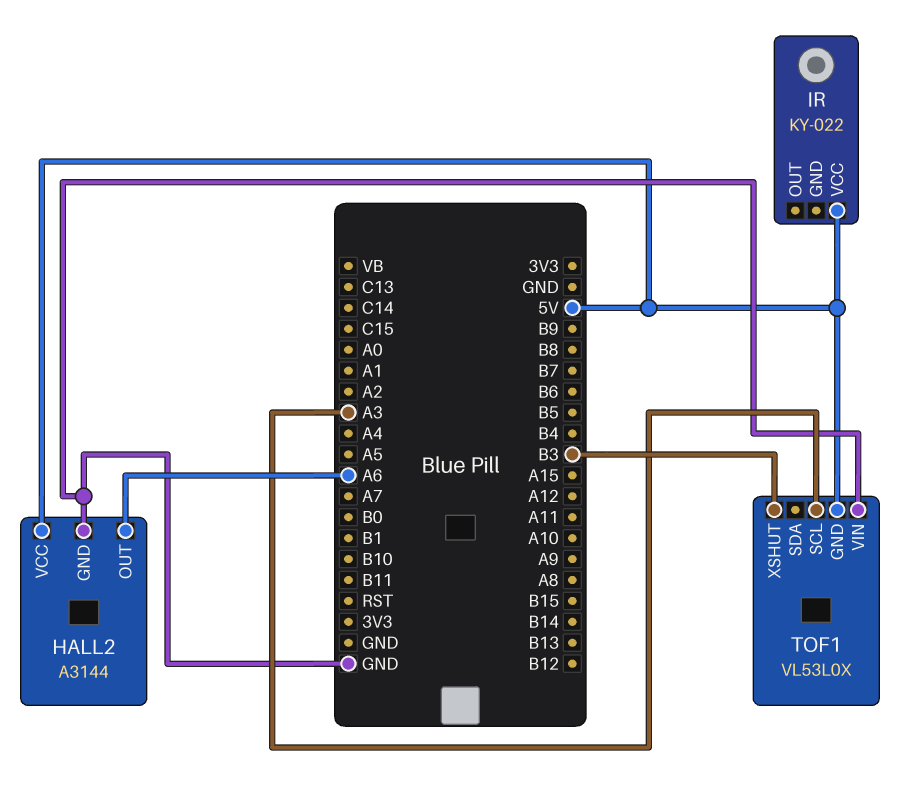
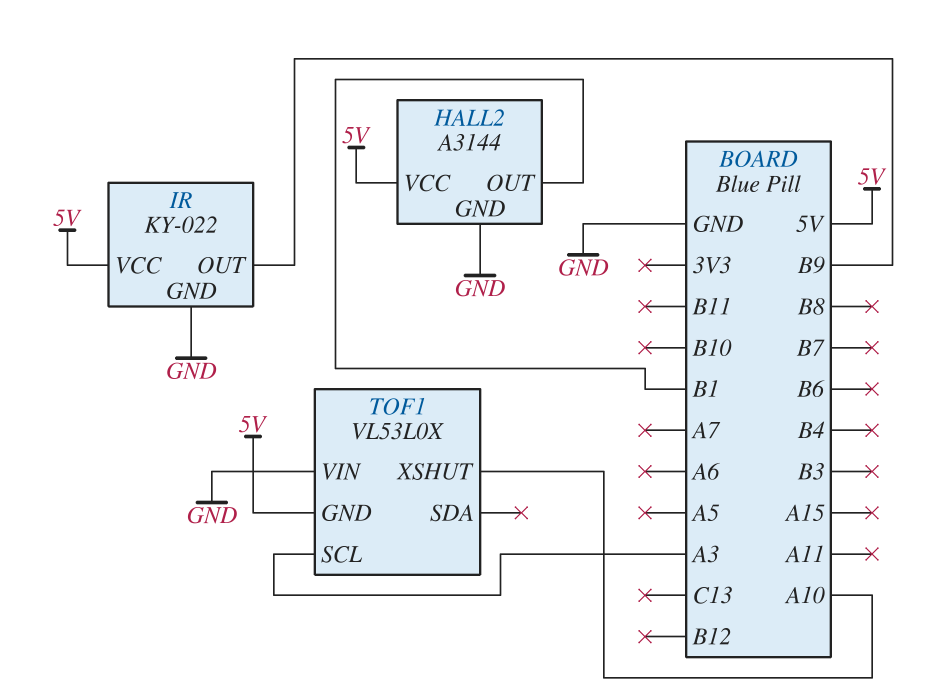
HALL2 pin OUT: A6 -> B1
IR pin GND: none -> GND
IR pin OUT: none -> B9
TOF1 pin XSHUT: B3 -> A10

